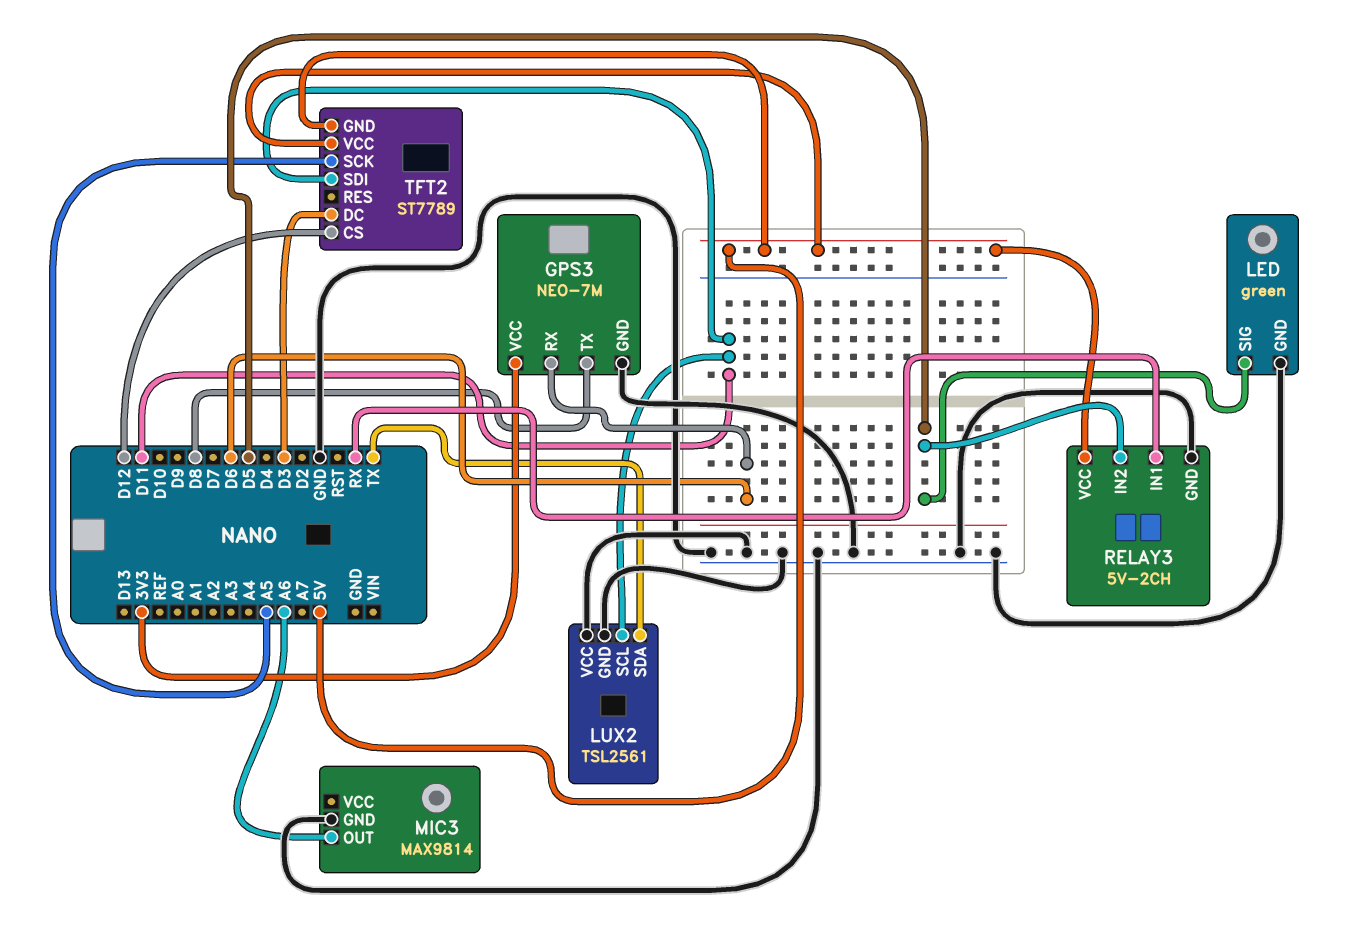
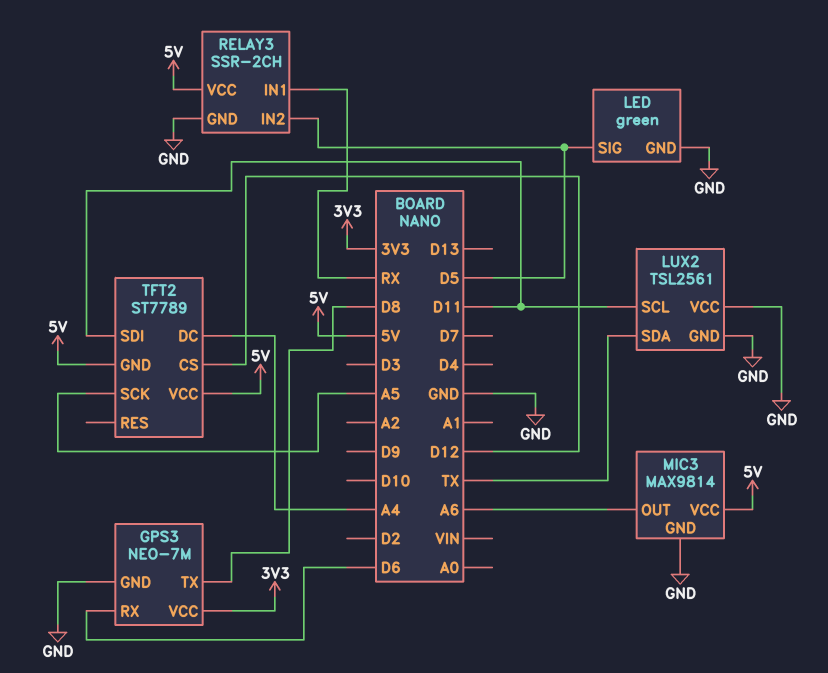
MIC3 pin VCC: none -> 5V
RELAY3: 5V-2CH -> SSR-2CH
TFT2 pin DC: D3 -> A4

